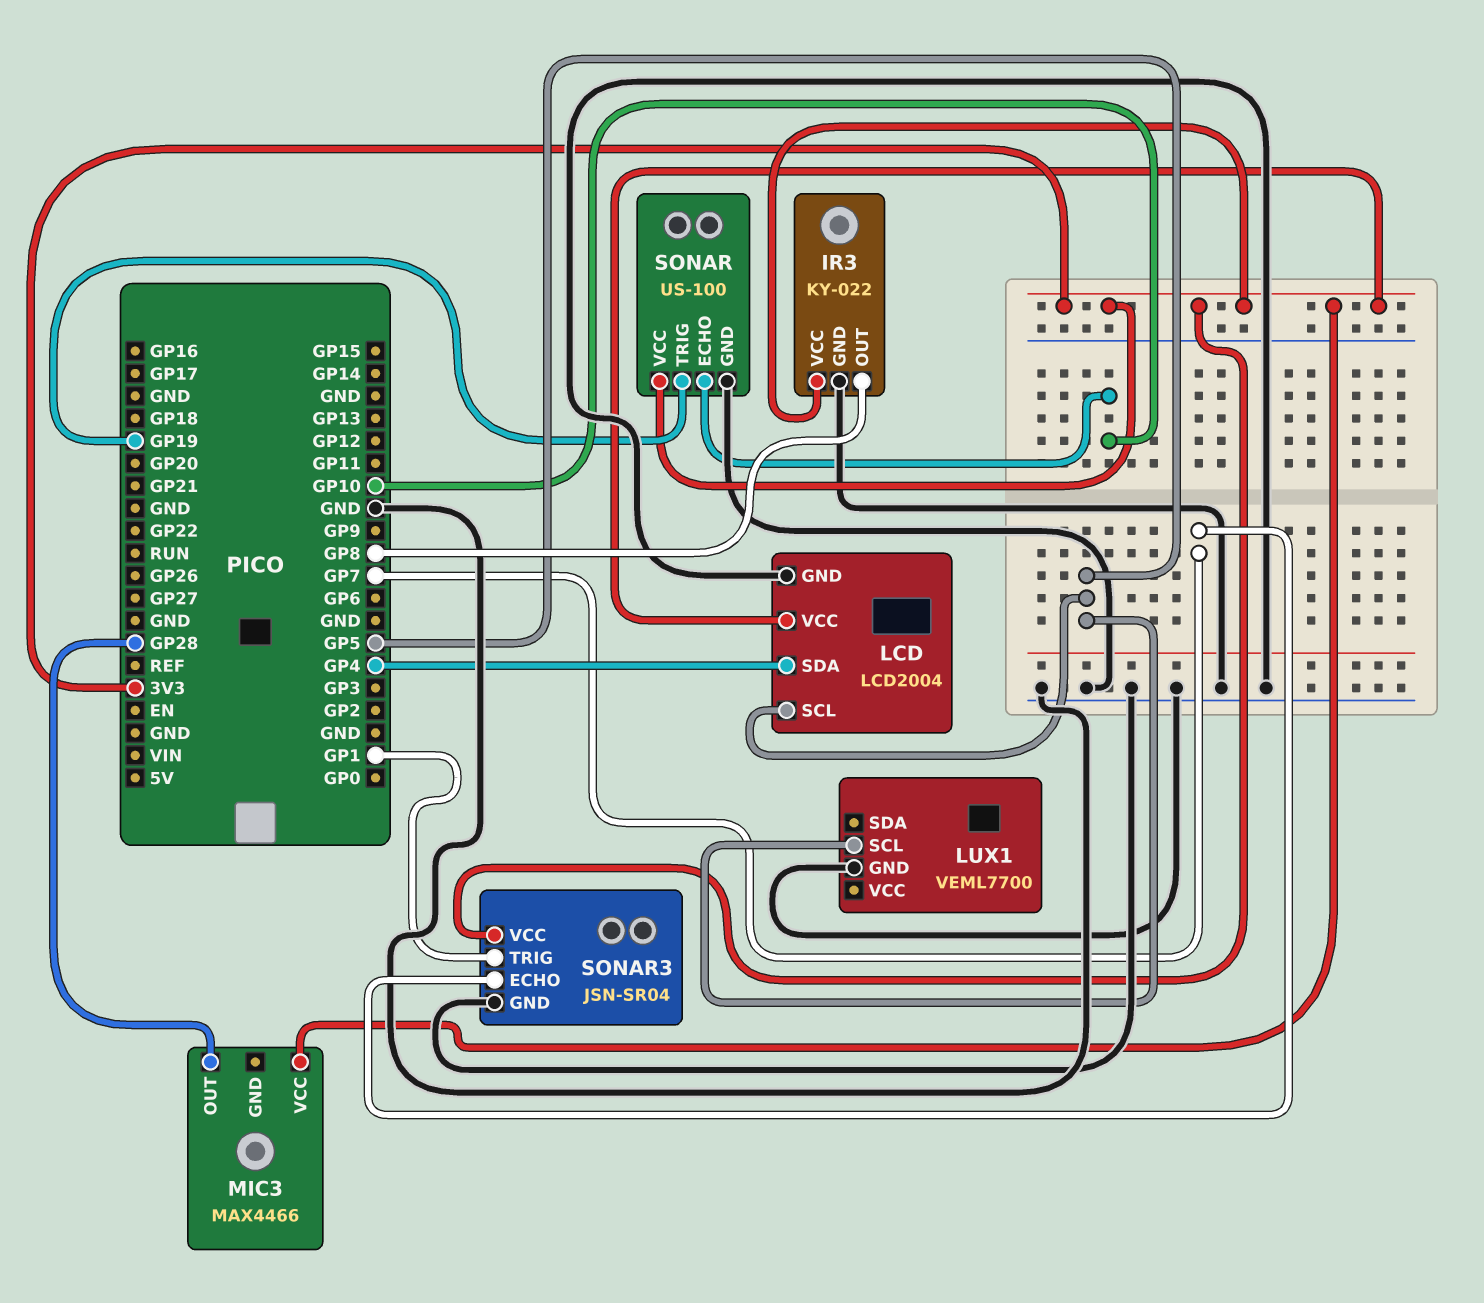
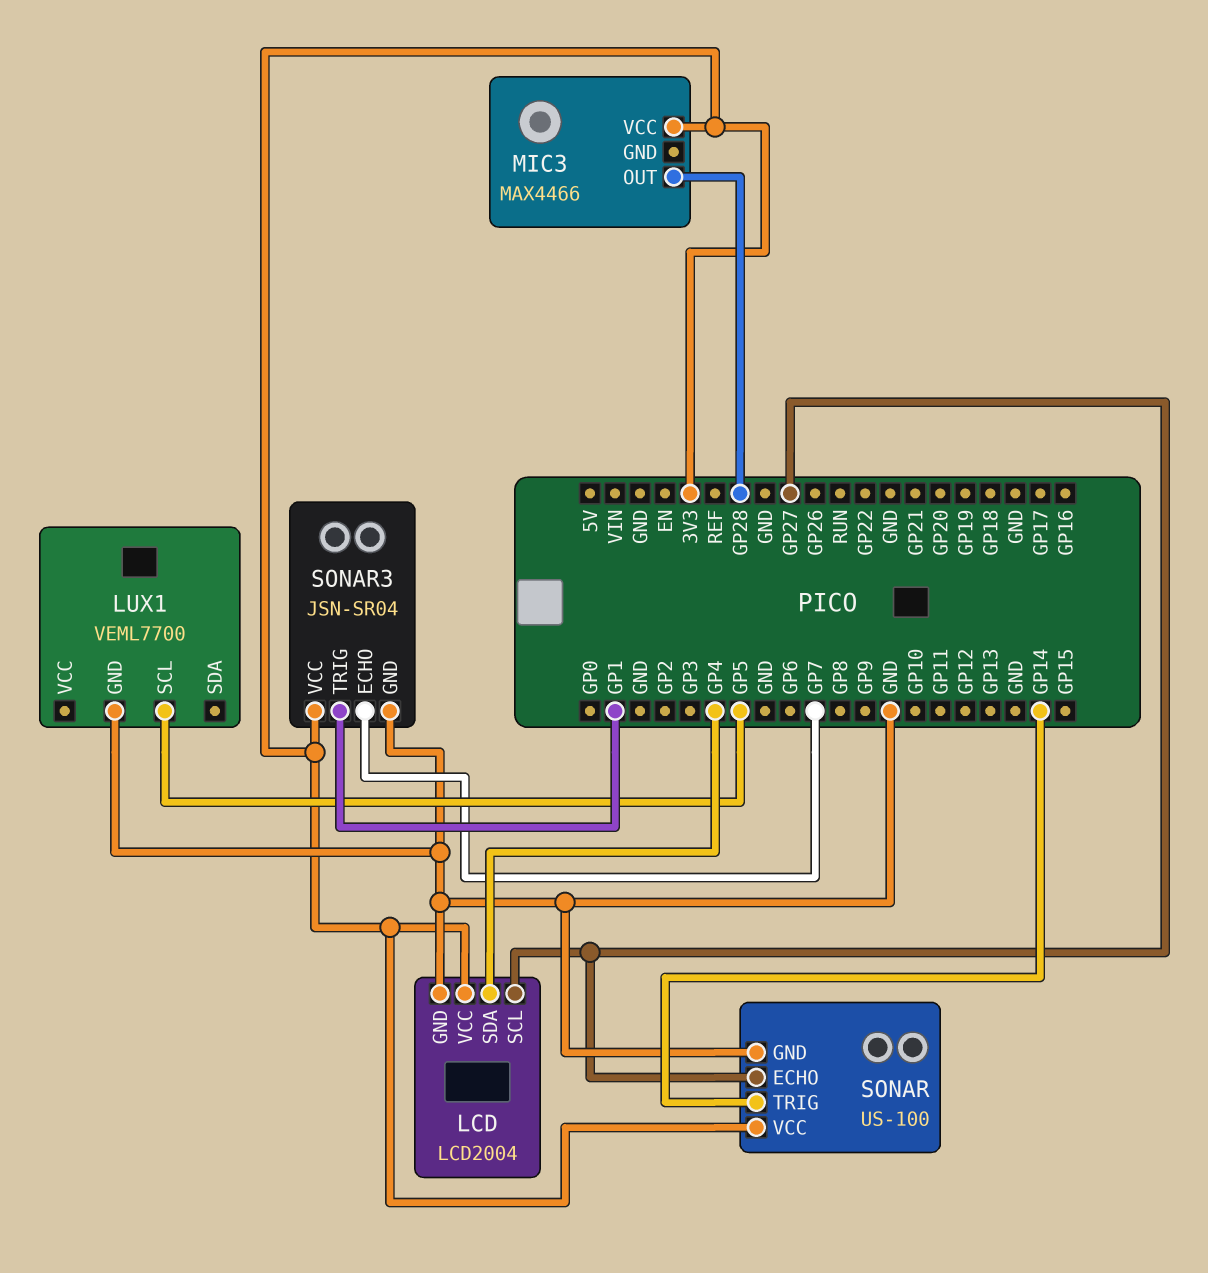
IR3: KY-022 -> none
IR3 pin GND: GND -> none
IR3 pin OUT: GP8 -> none
IR3 pin VCC: 3V3 -> none
LCD pin SCL: GP5 -> GP27
SONAR pin ECHO: GP10 -> GP27
SONAR pin TRIG: GP19 -> GP14

